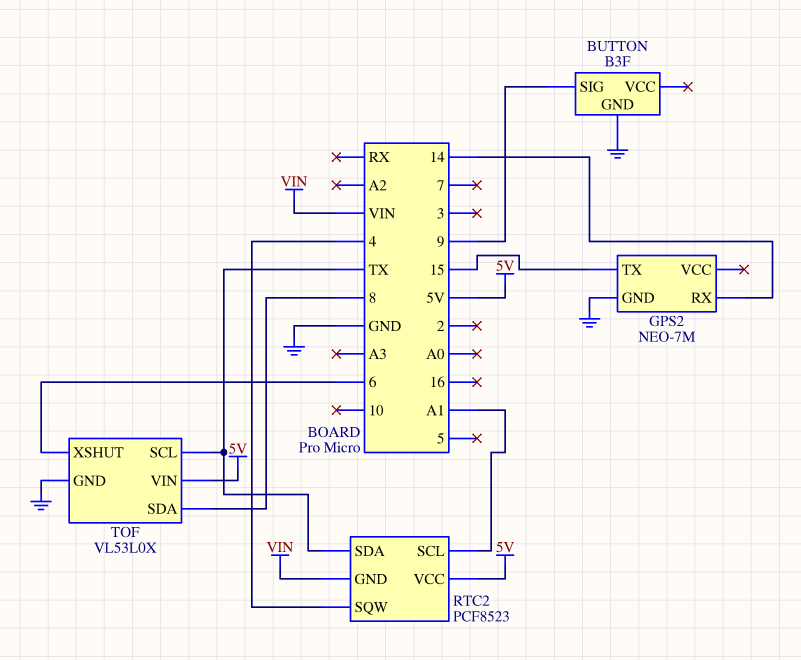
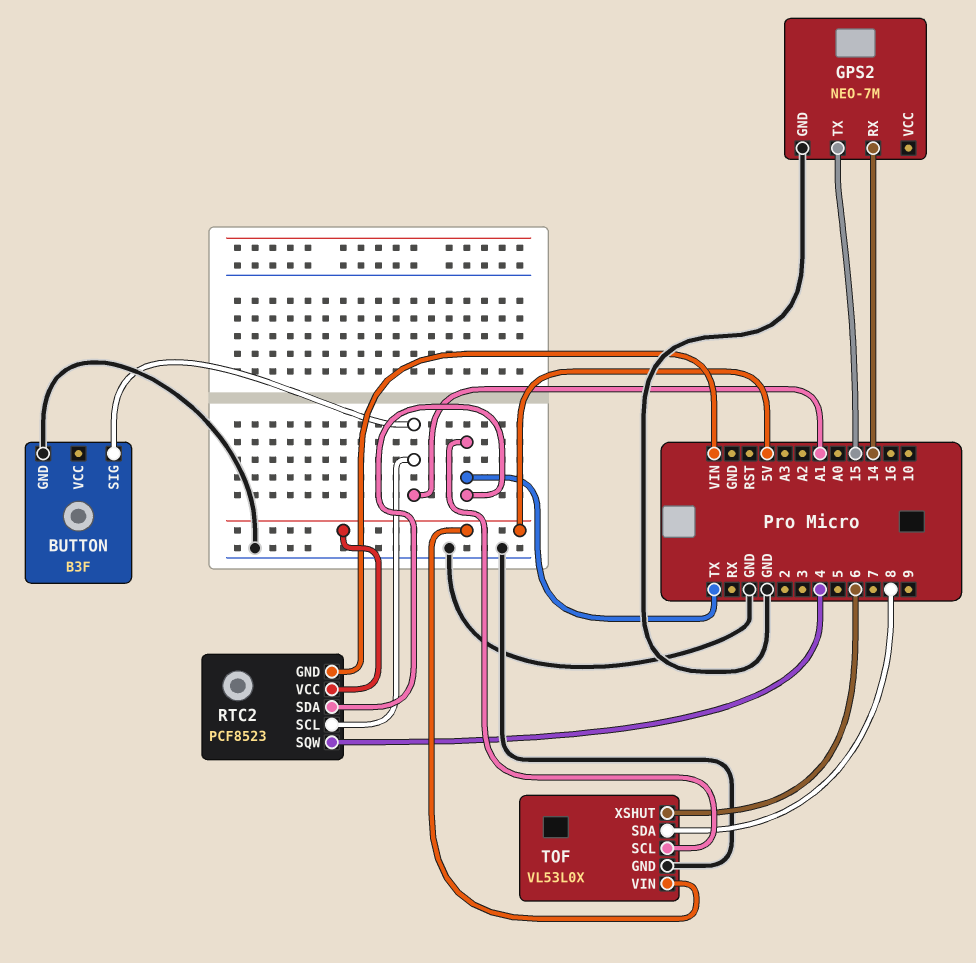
BUTTON pin SIG: 9 -> A1

